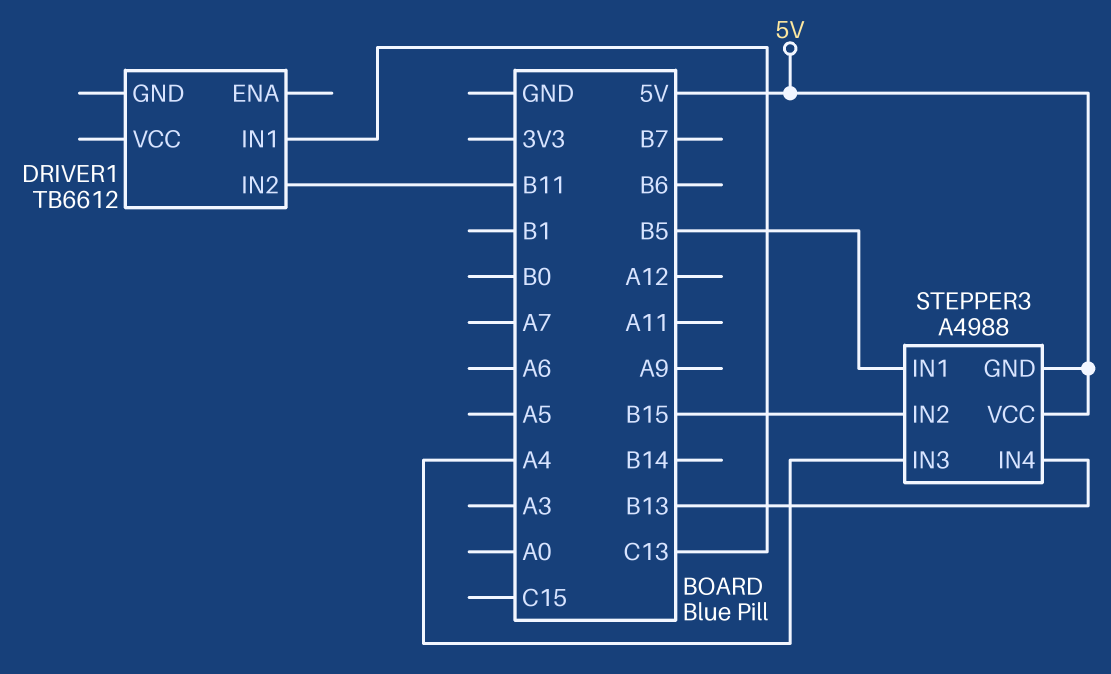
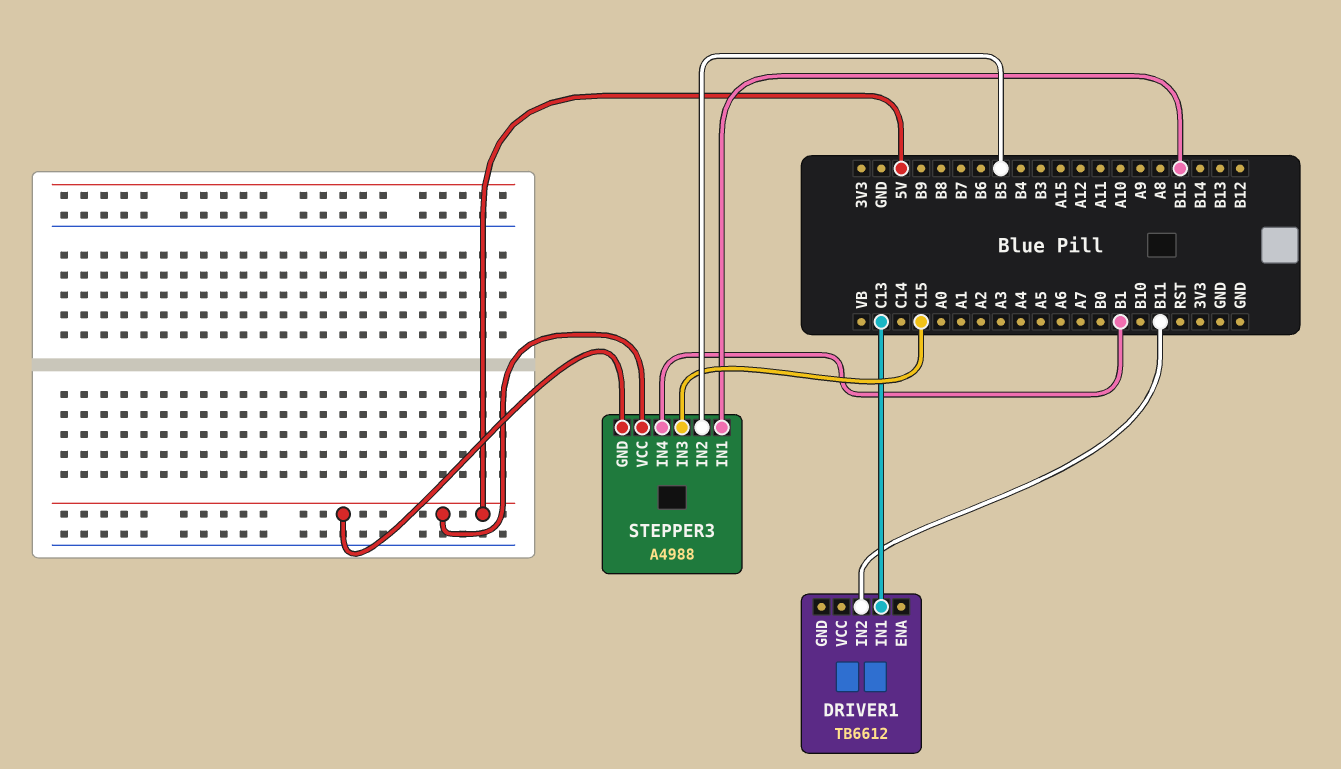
STEPPER3 pin IN1: B5 -> B15
STEPPER3 pin IN2: B15 -> B5
STEPPER3 pin IN3: A4 -> C15
STEPPER3 pin IN4: B13 -> B1

